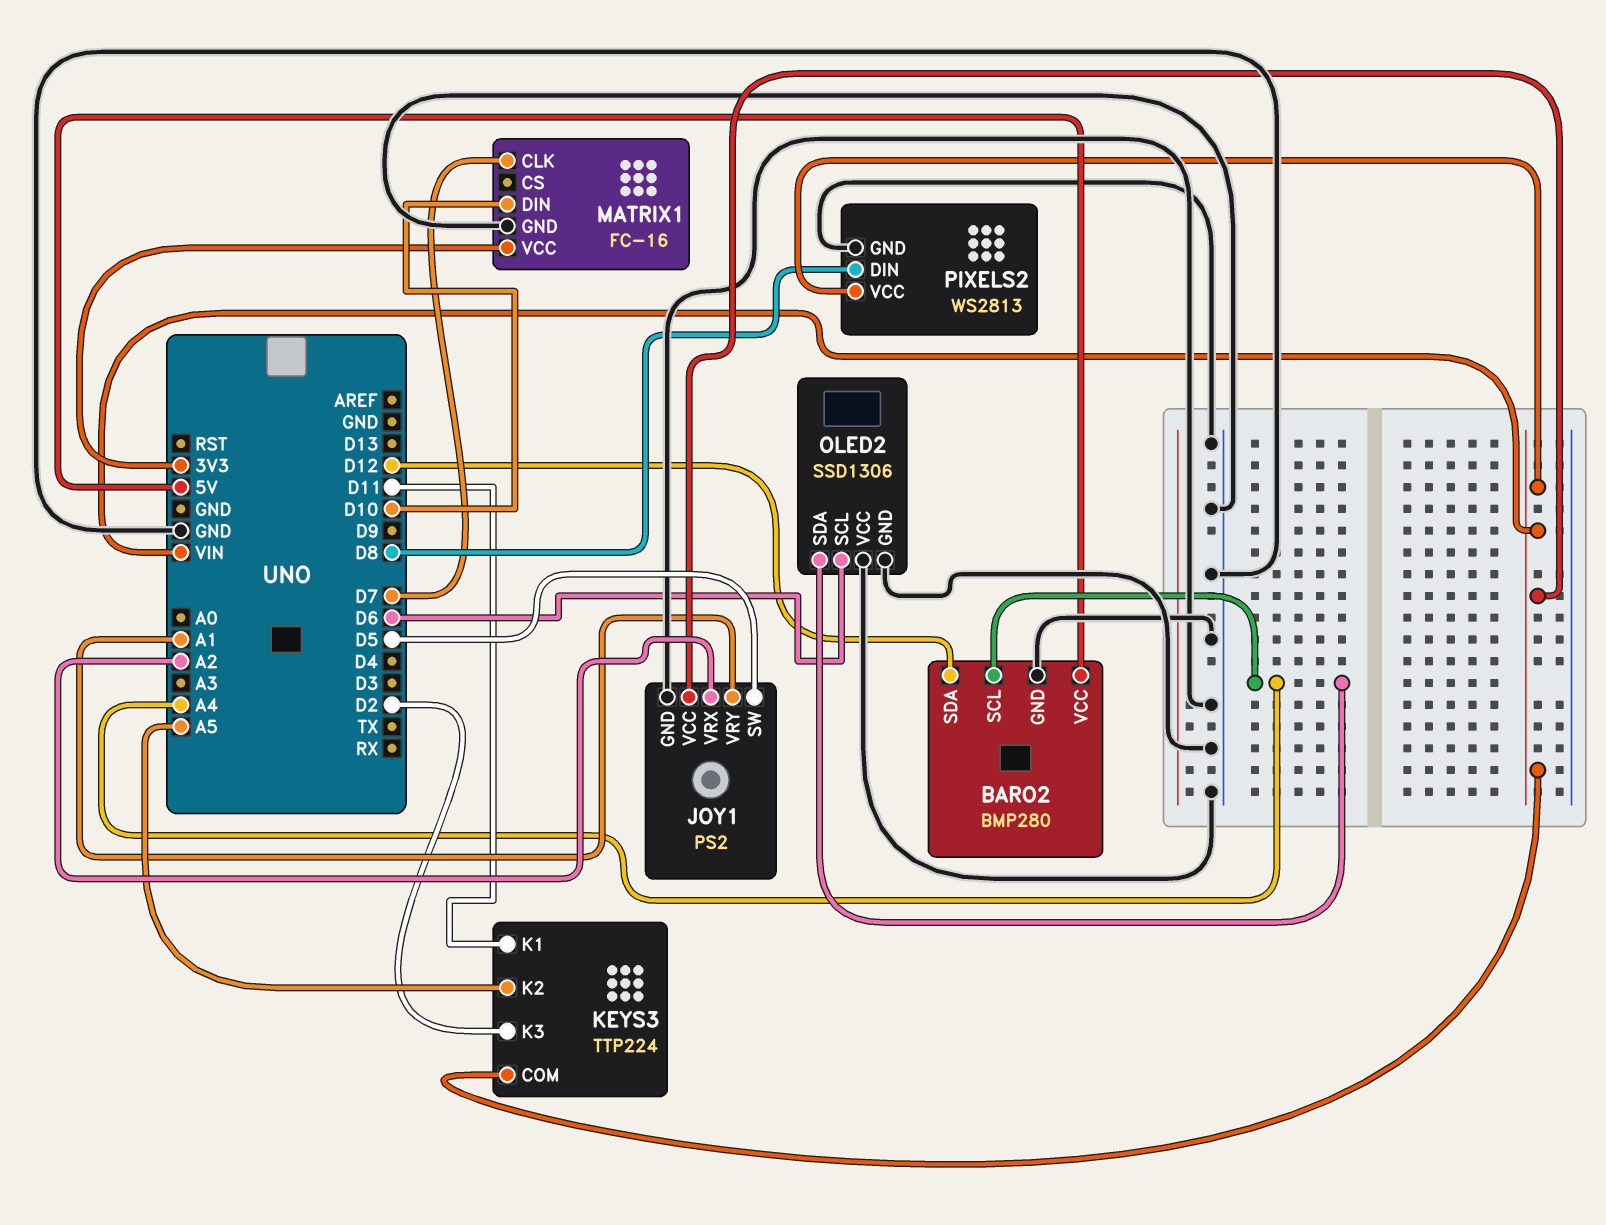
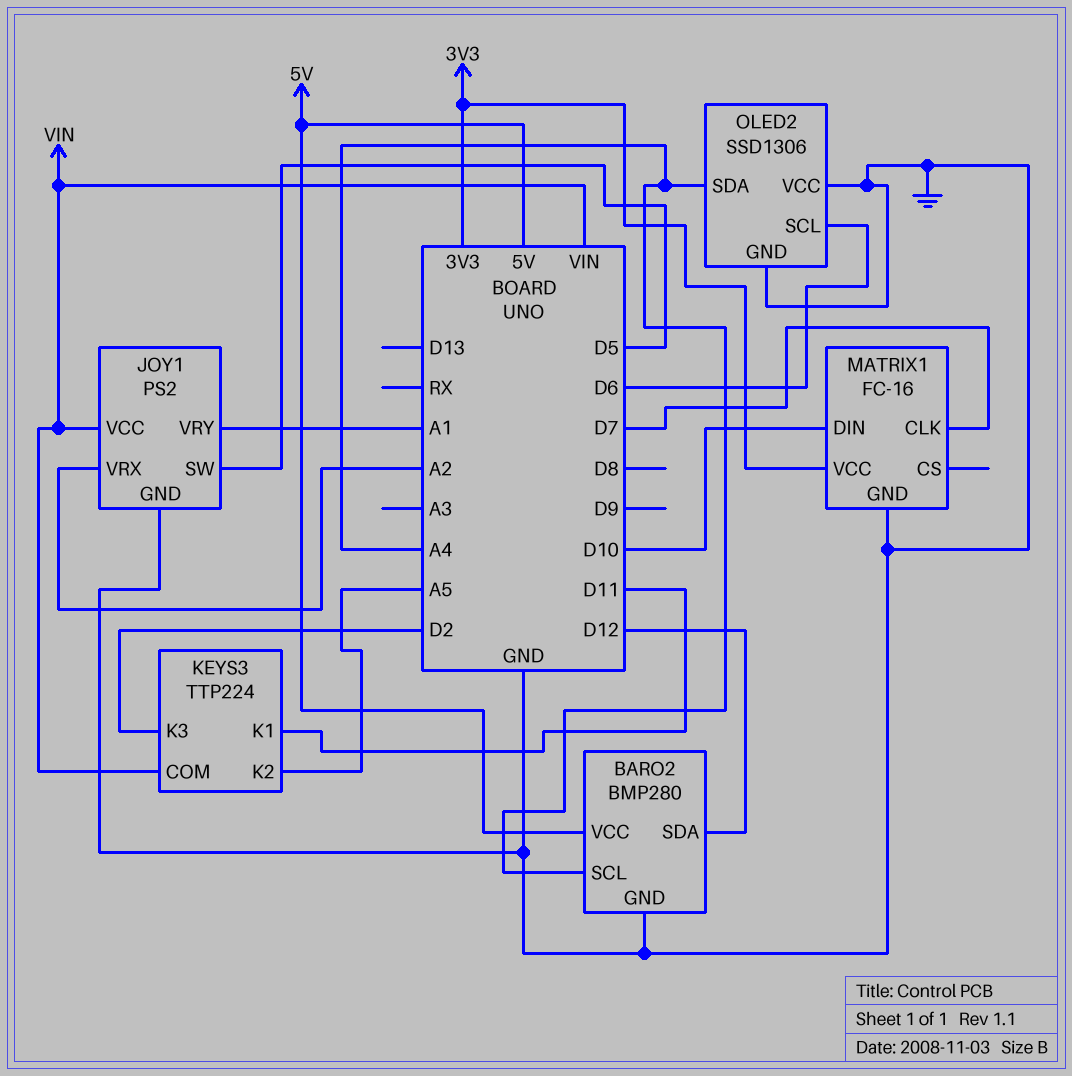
PIXELS2: WS2813 -> none
PIXELS2 pin DIN: D8 -> none
PIXELS2 pin GND: GND -> none
PIXELS2 pin VCC: VIN -> none

